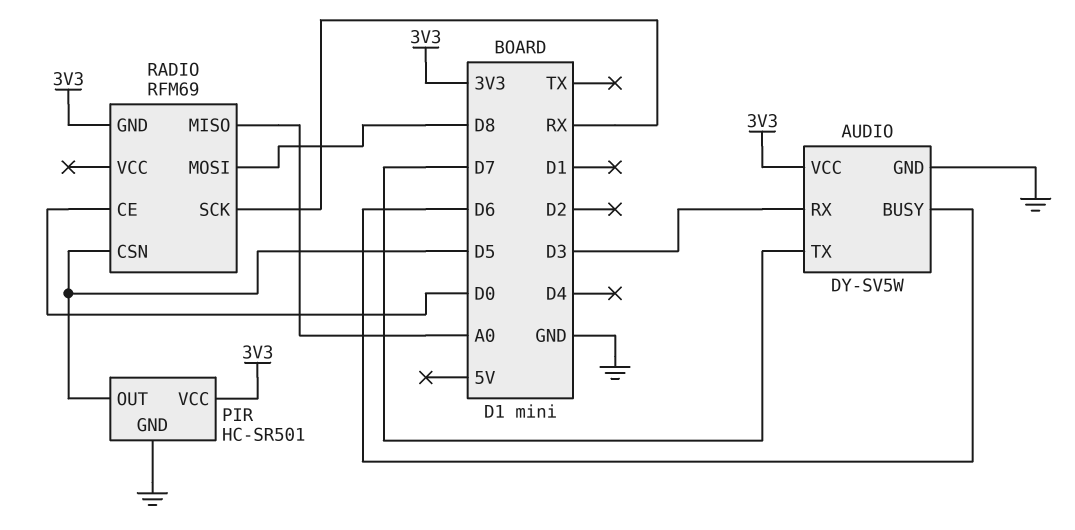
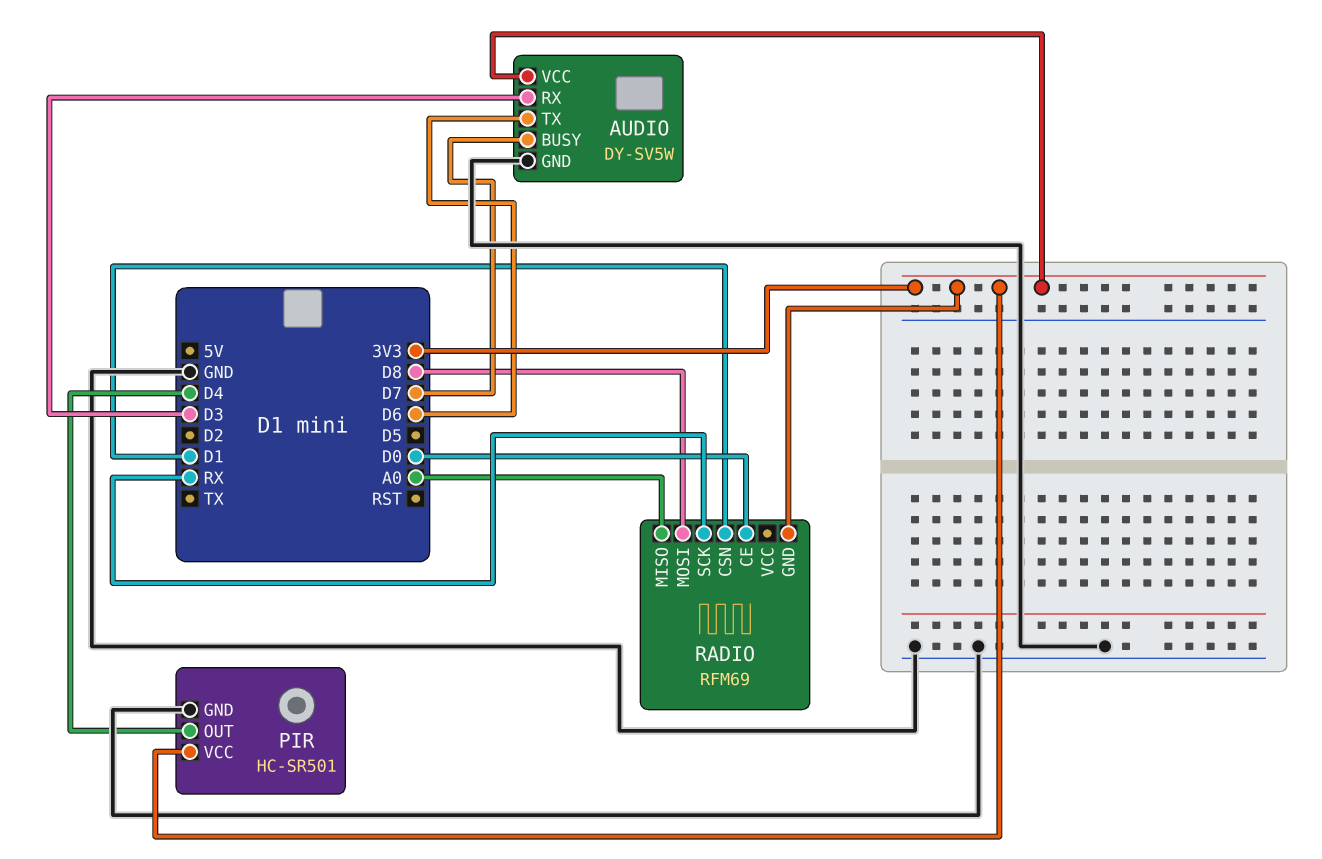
AUDIO pin BUSY: D6 -> D7
AUDIO pin TX: D7 -> D6
PIR pin OUT: D5 -> D4
RADIO pin CSN: D5 -> D1

